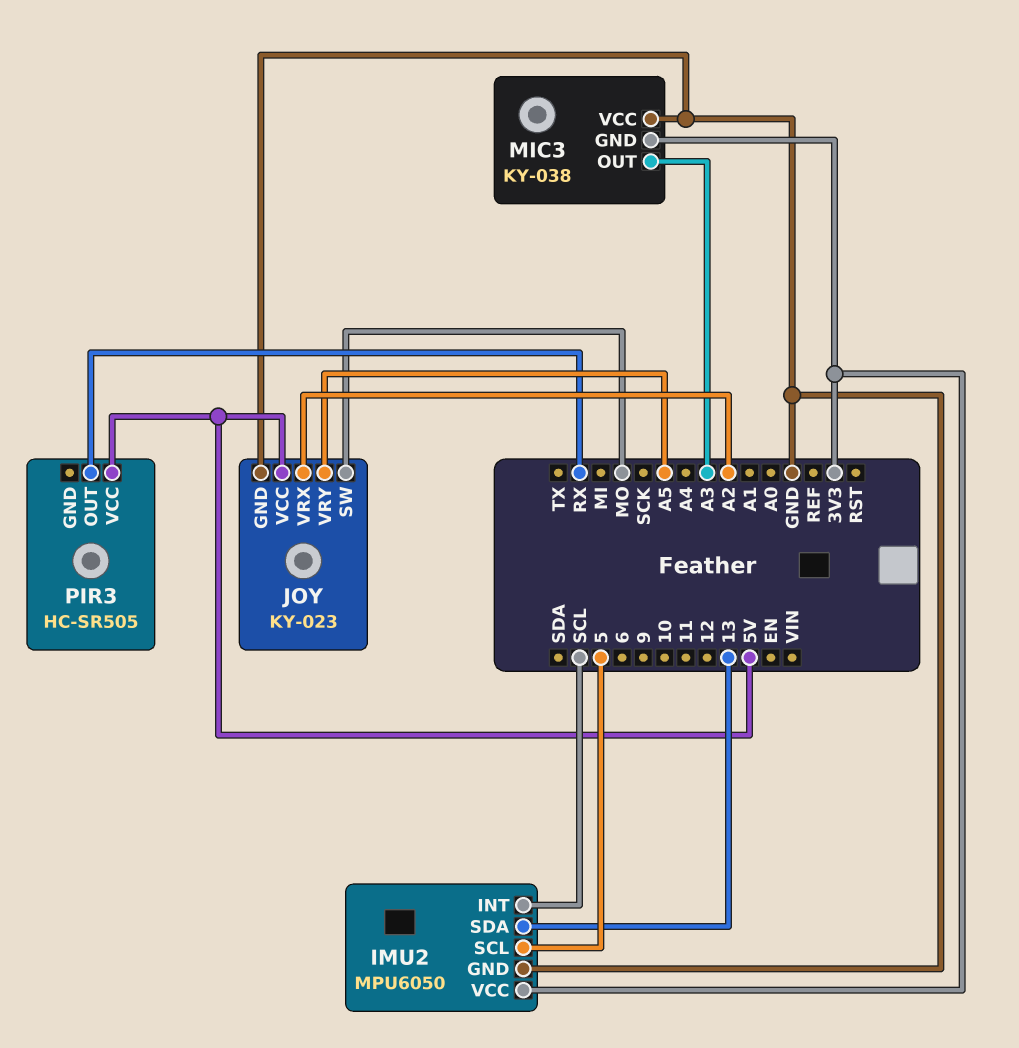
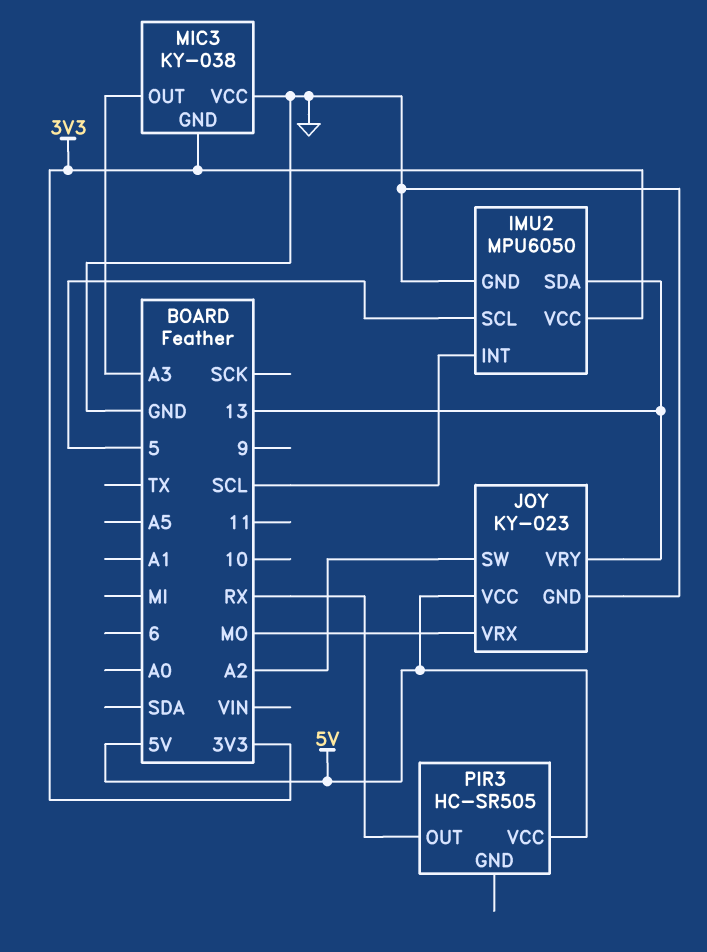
JOY pin SW: MO -> A2
JOY pin VRX: A2 -> MO
JOY pin VRY: A5 -> 13

